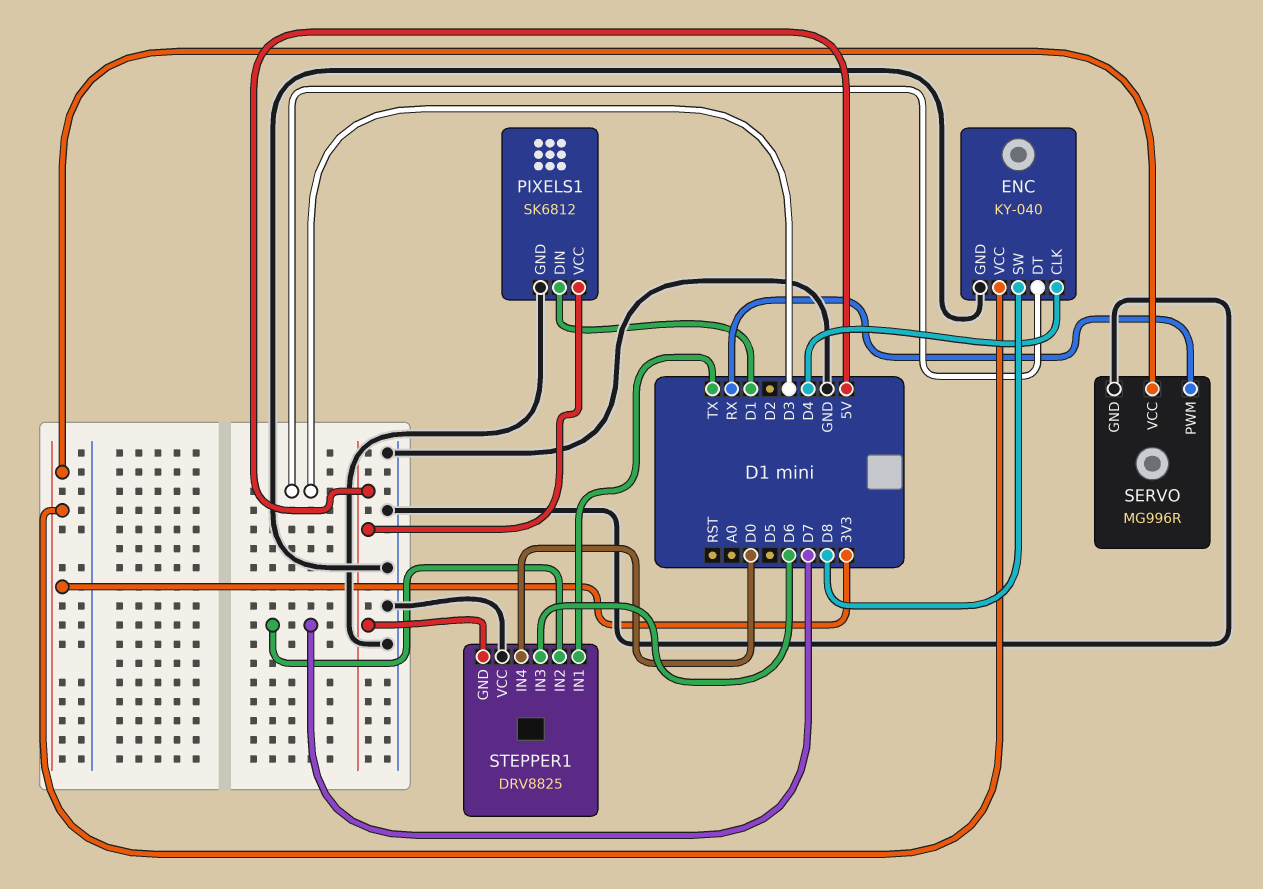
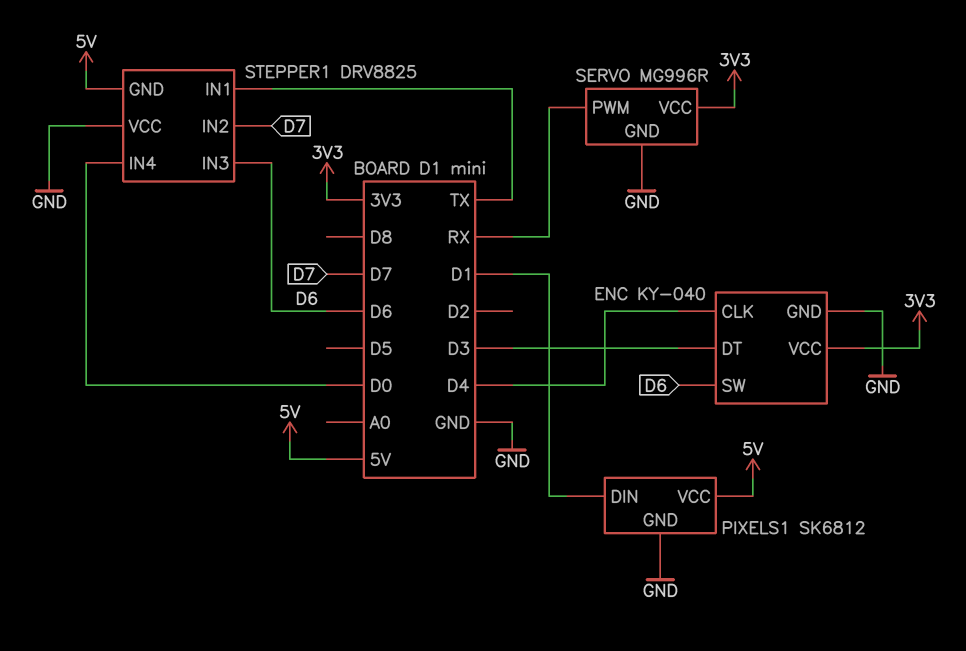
ENC pin SW: D8 -> D6

